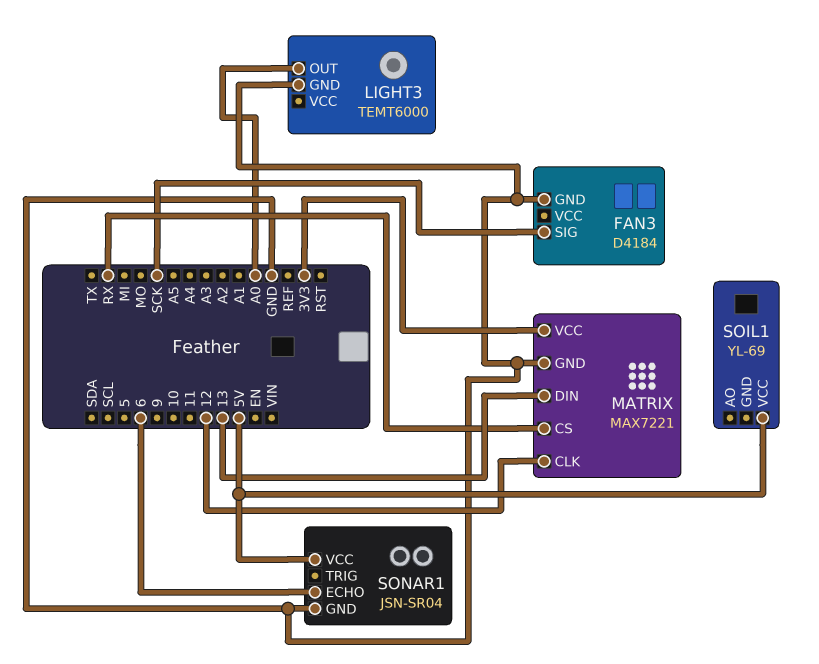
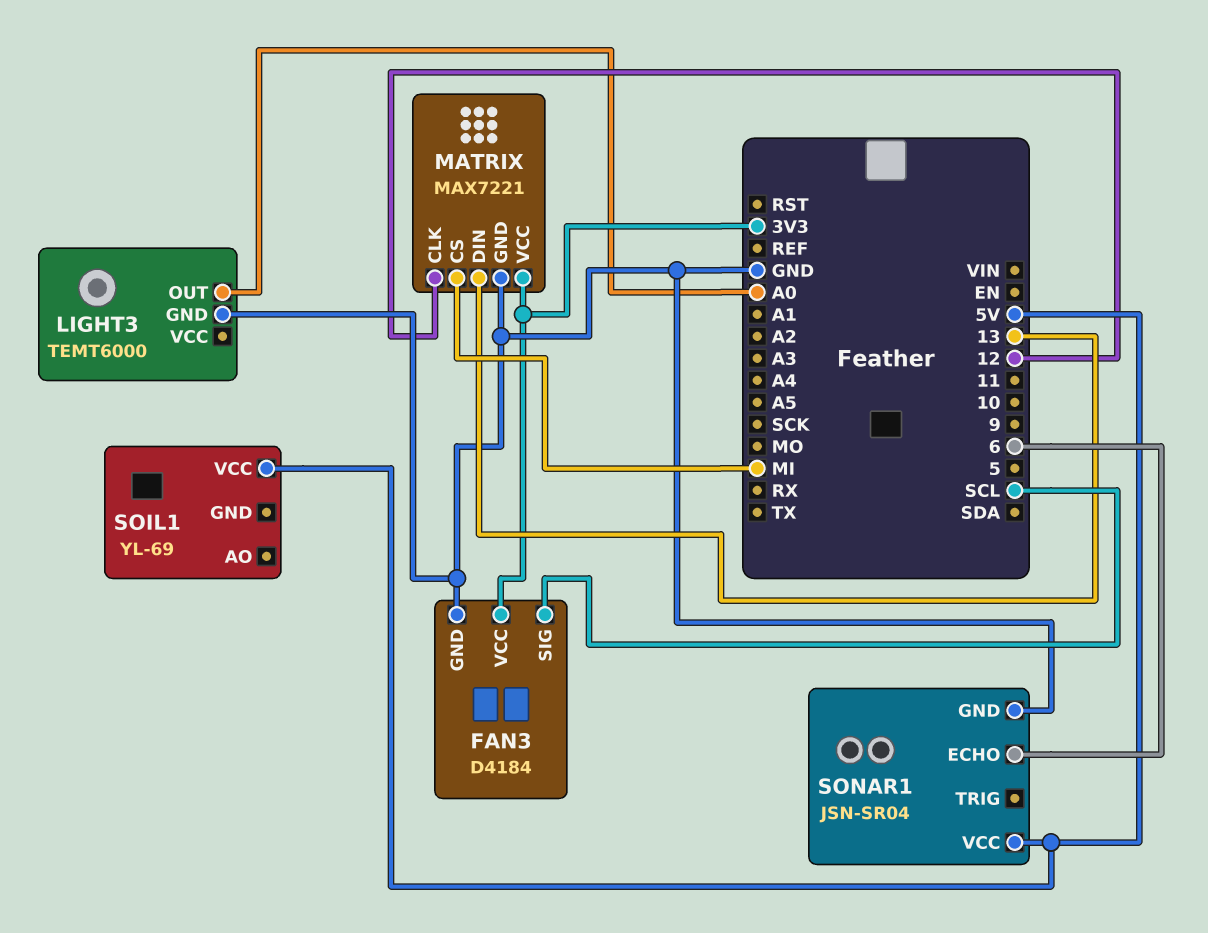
FAN3 pin SIG: SCK -> SCL
FAN3 pin VCC: none -> 3V3
MATRIX pin CS: RX -> MI

